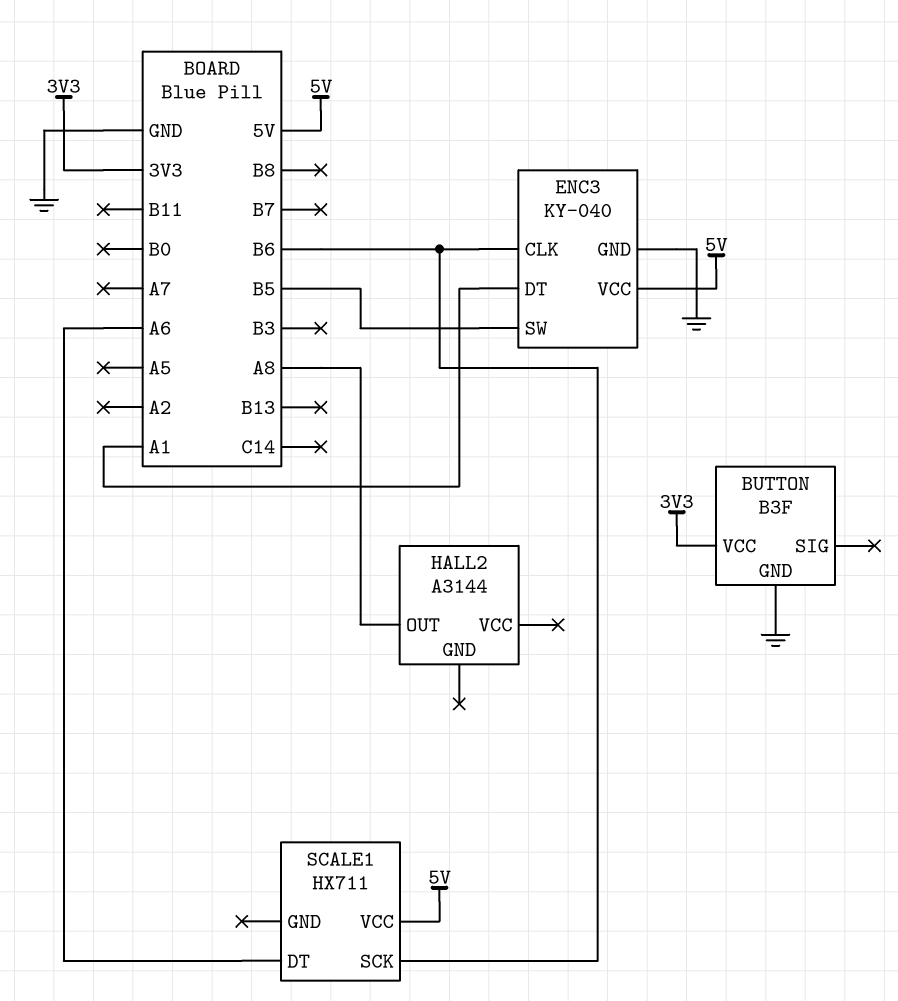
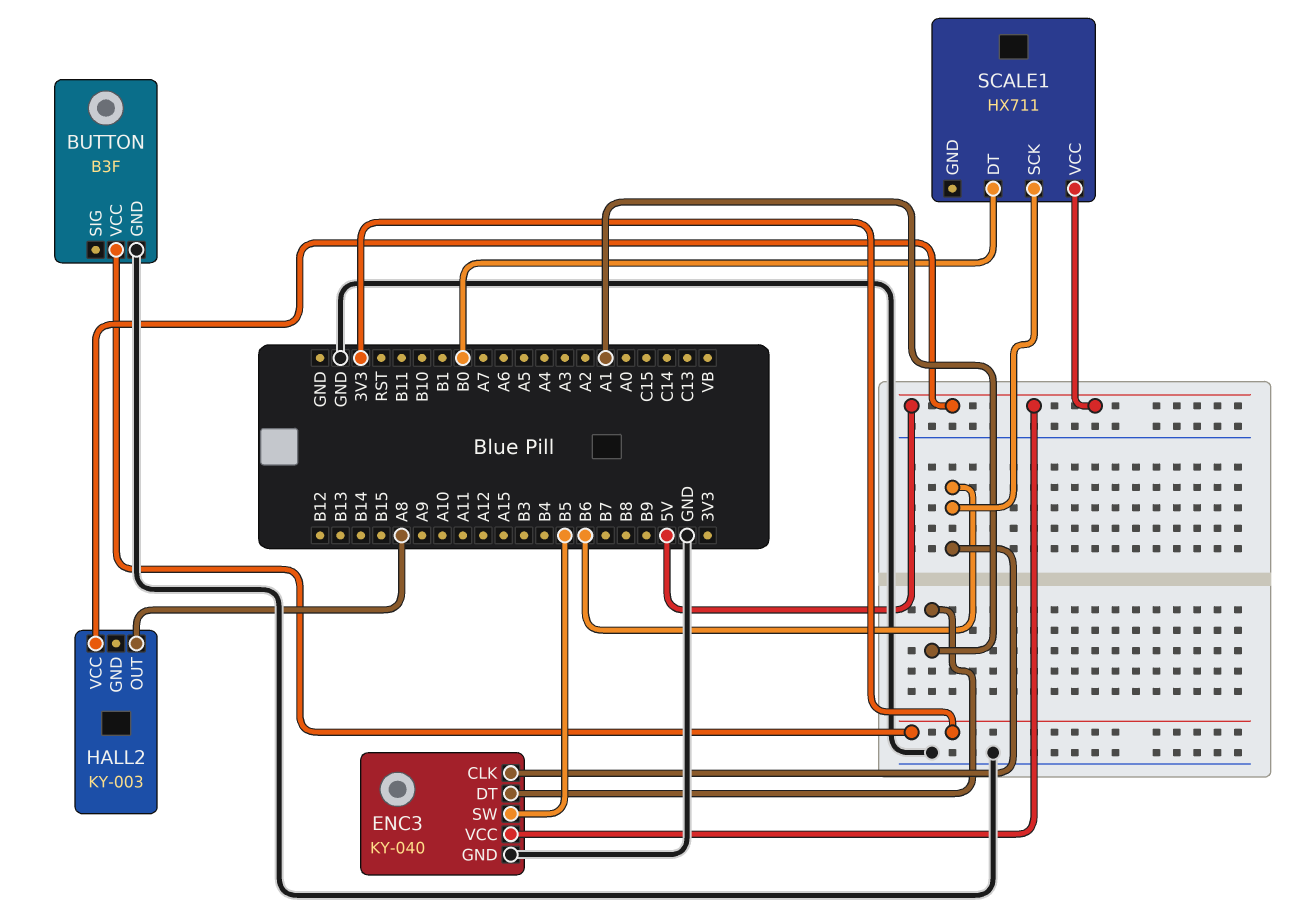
HALL2: A3144 -> KY-003
HALL2 pin VCC: none -> 5V
SCALE1 pin DT: A6 -> B0

